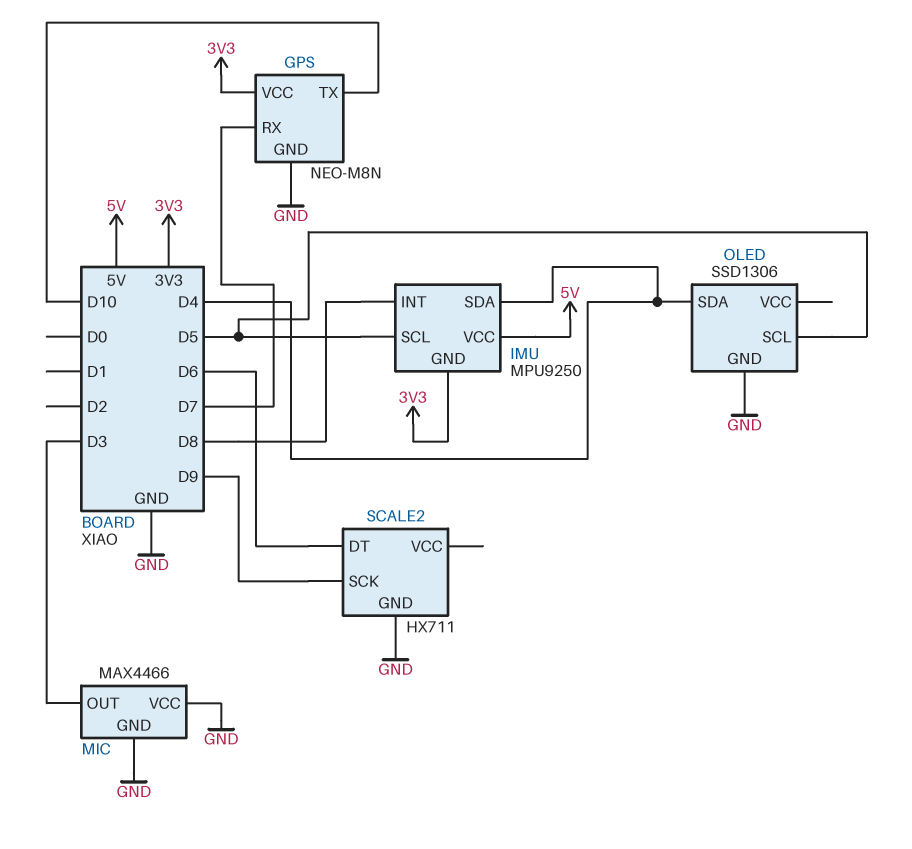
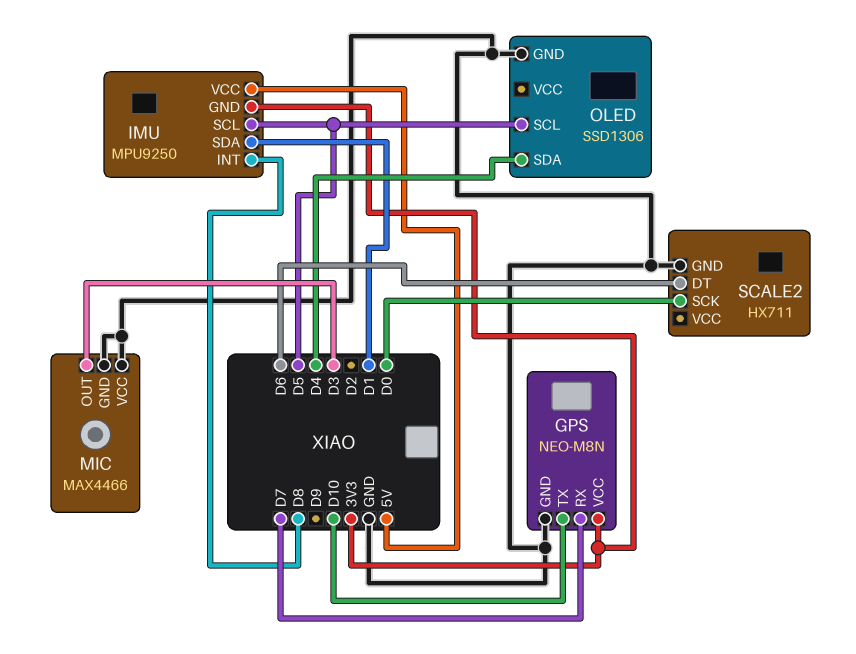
IMU pin SDA: D4 -> D1
SCALE2 pin SCK: D9 -> D0

